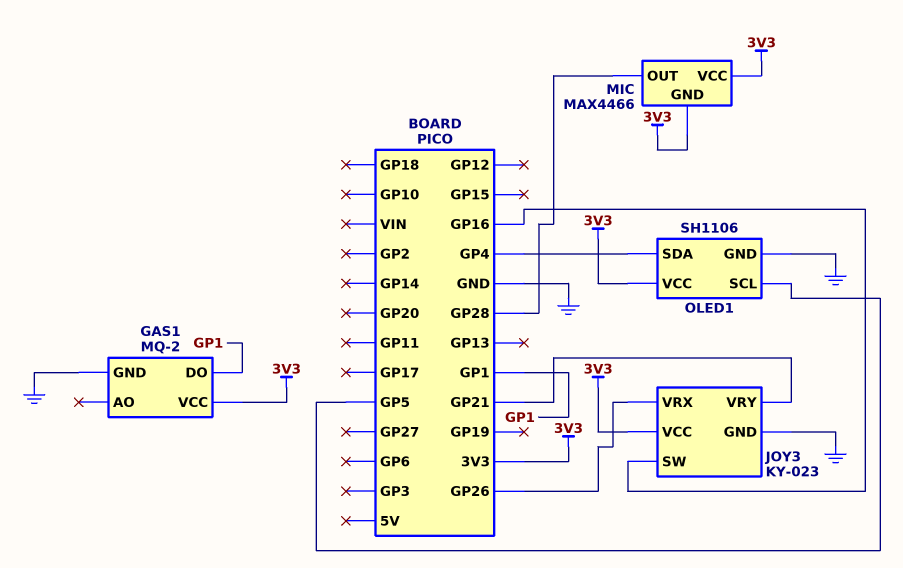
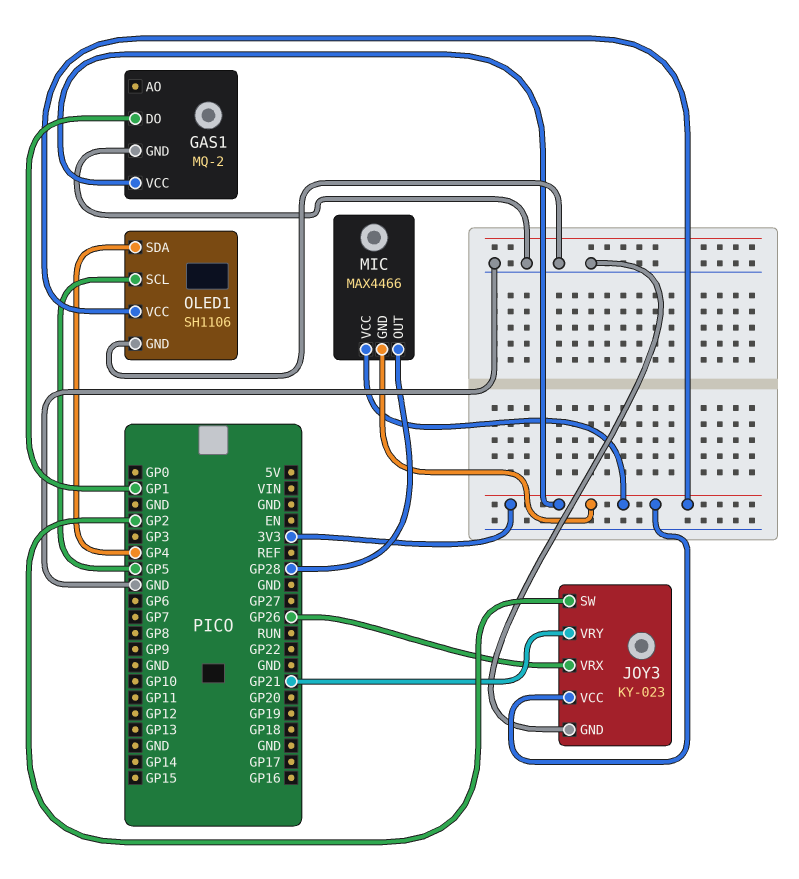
JOY3 pin SW: GP16 -> GP2

